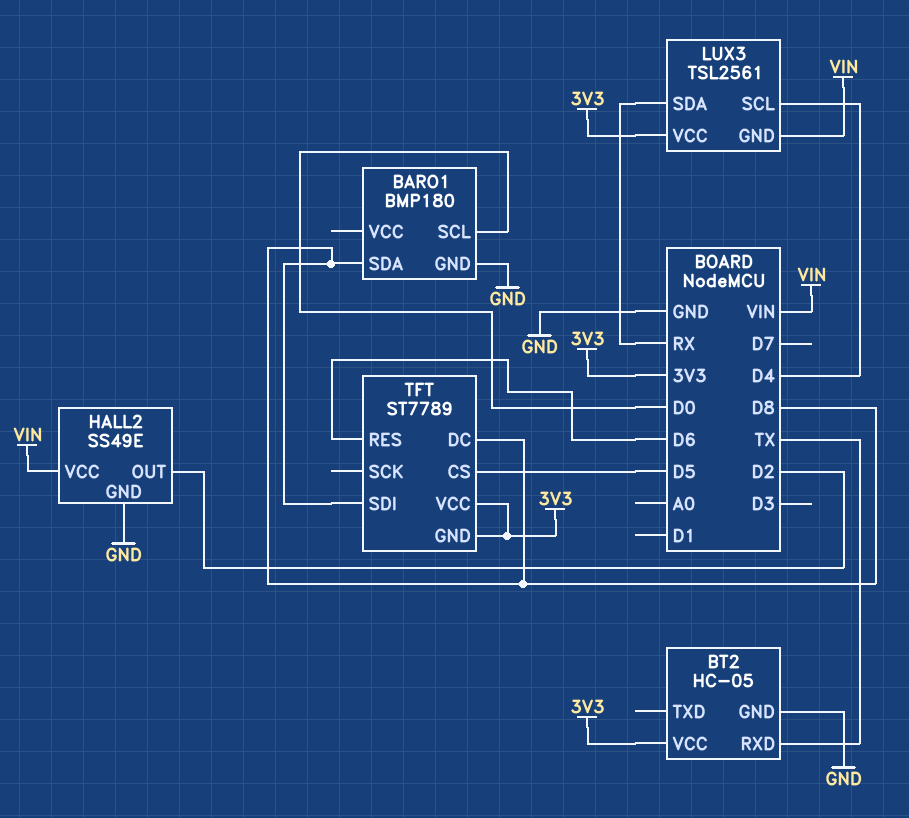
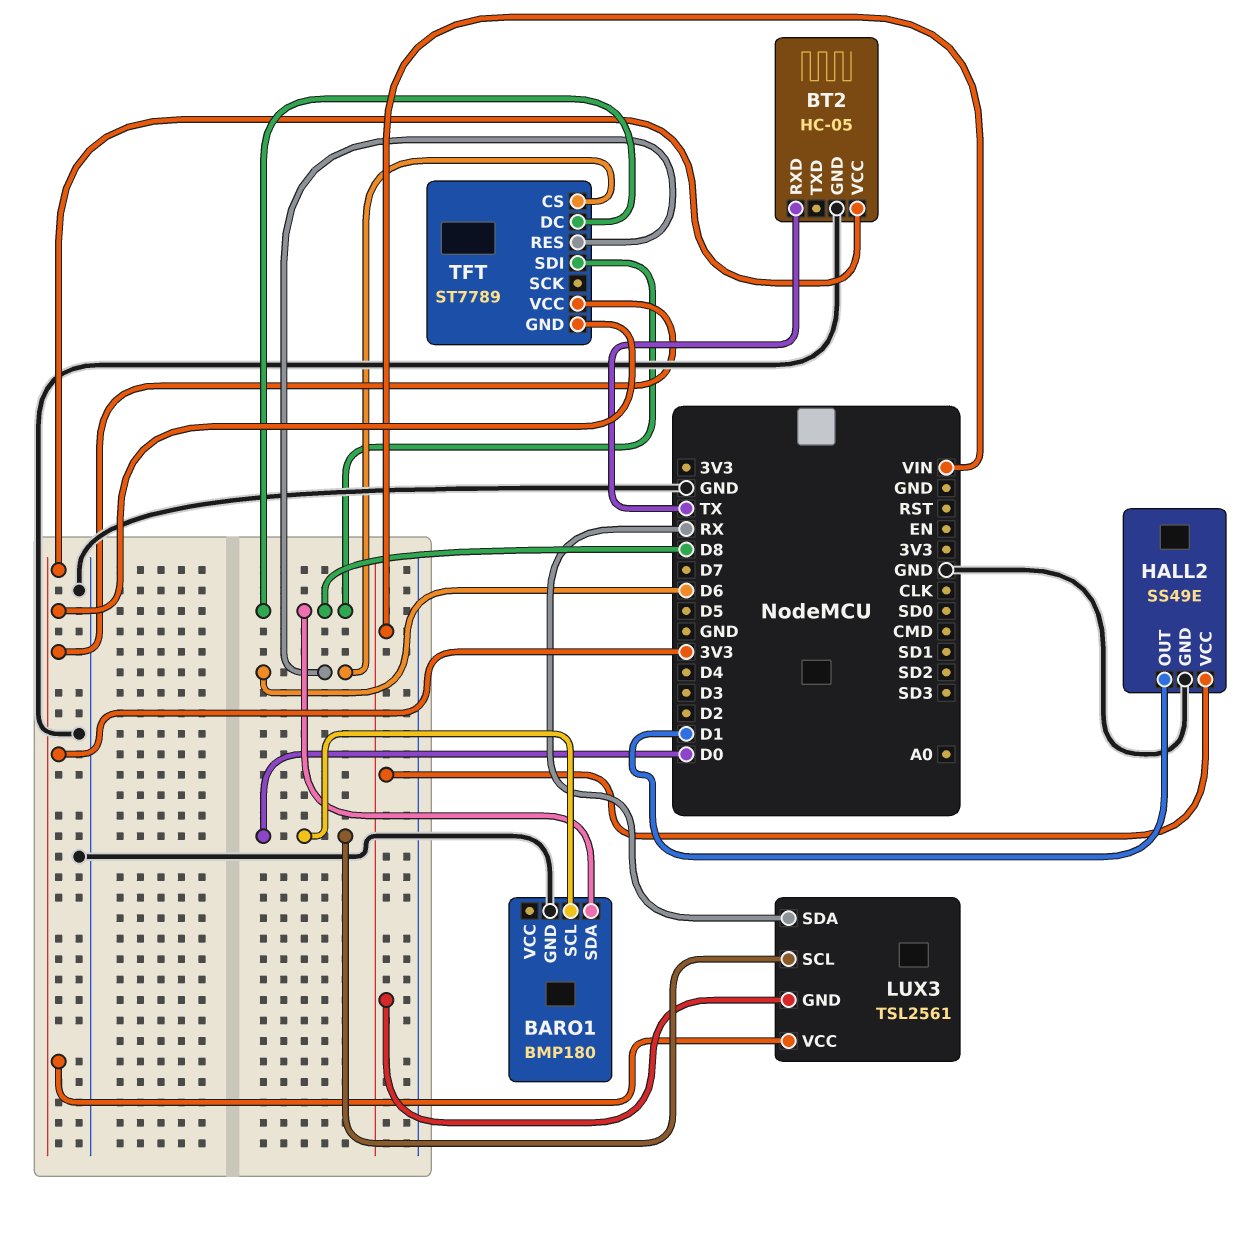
HALL2 pin OUT: D2 -> D1
LUX3 pin SCL: D4 -> D0
TFT pin CS: D5 -> D6

